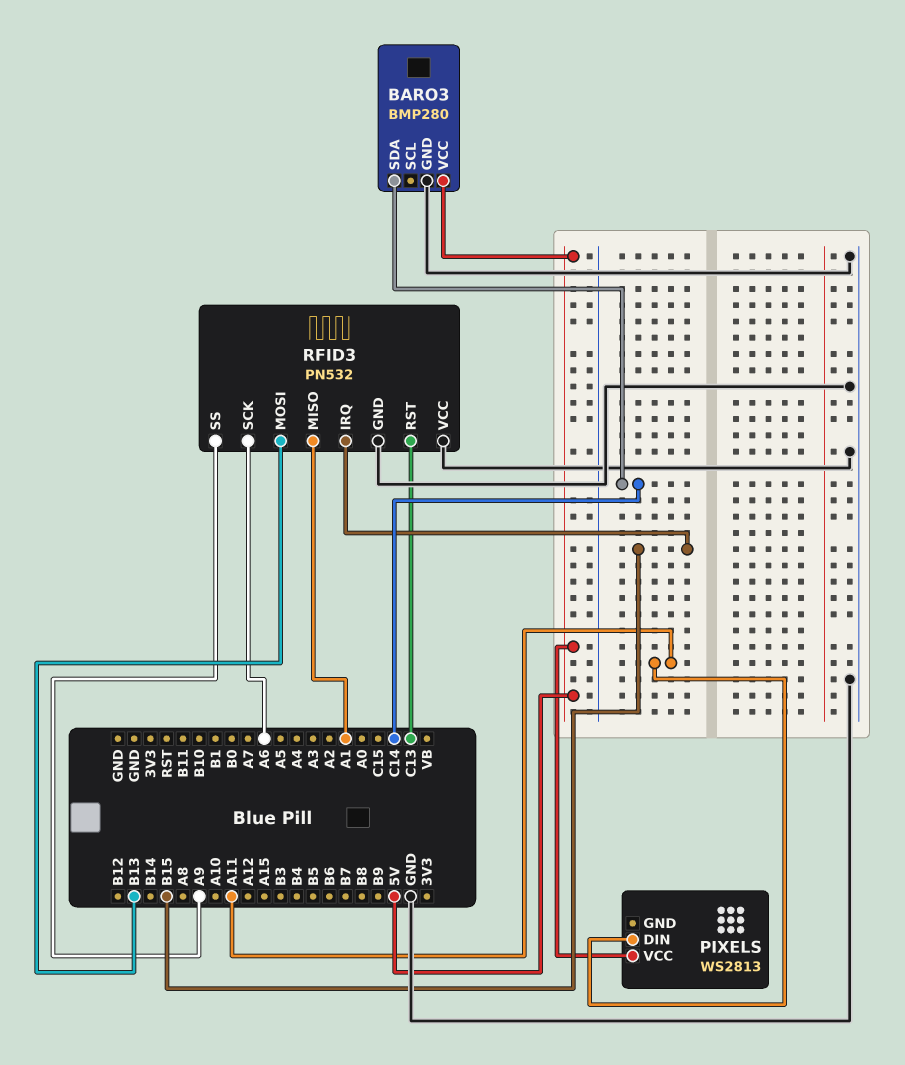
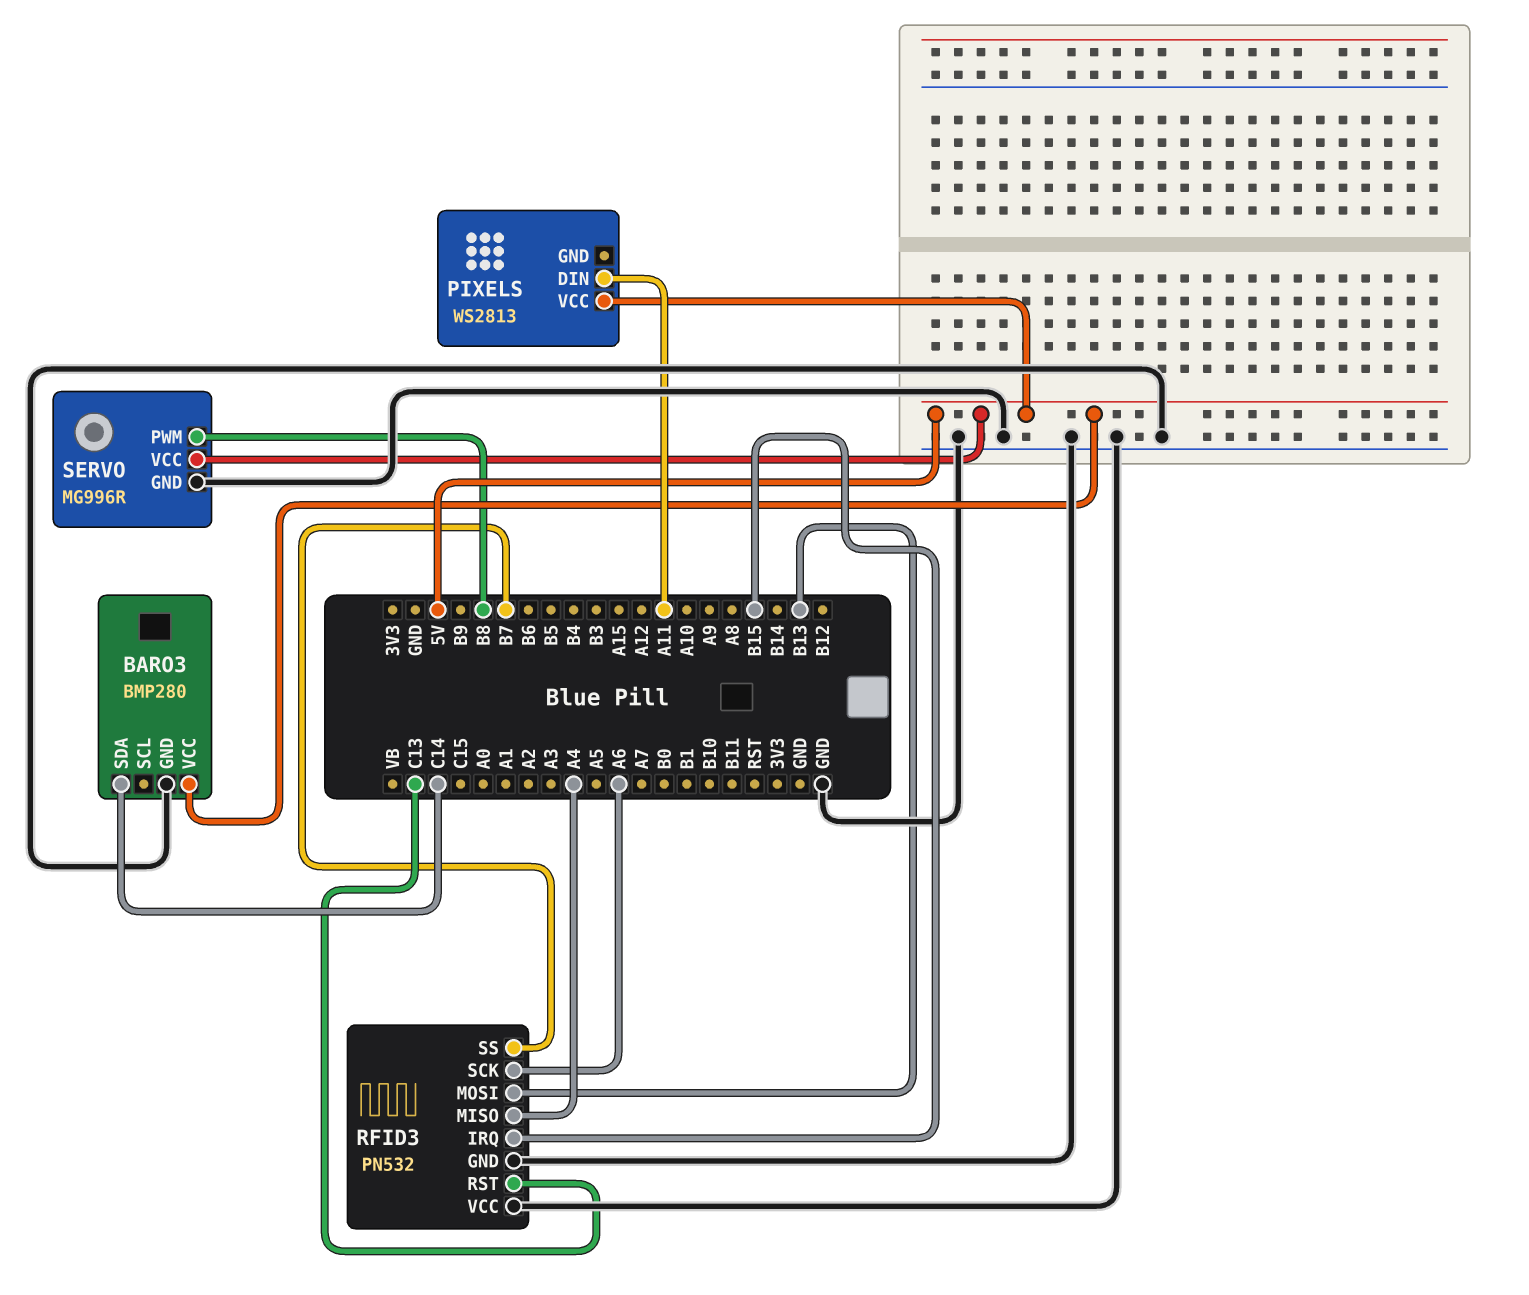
RFID3 pin MISO: A1 -> A4
RFID3 pin SS: A9 -> B7
SERVO: none -> MG996R
SERVO pin GND: none -> GND
SERVO pin PWM: none -> B8
SERVO pin VCC: none -> 5V

